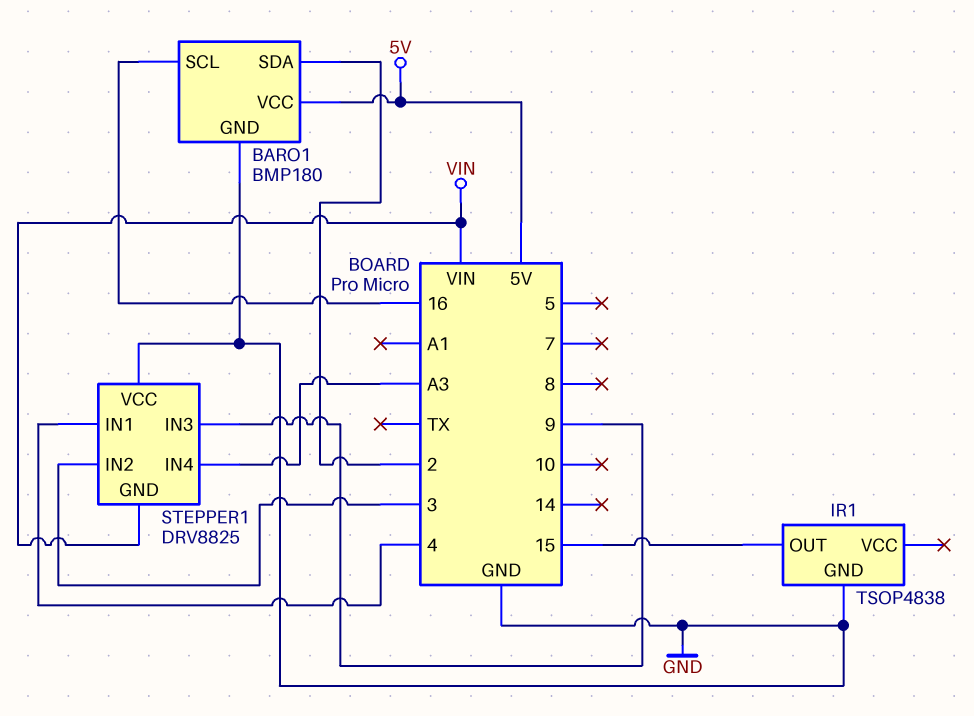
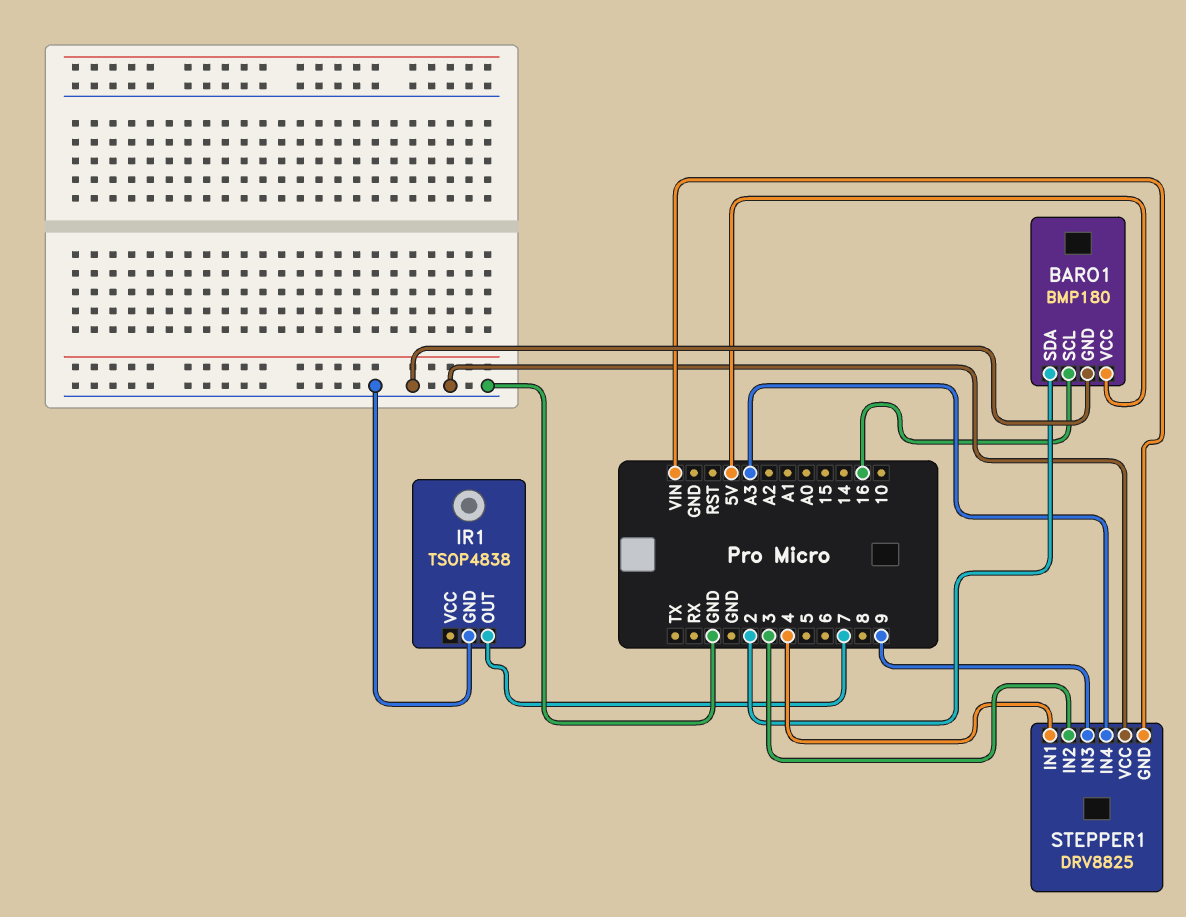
IR1 pin OUT: 15 -> 7

